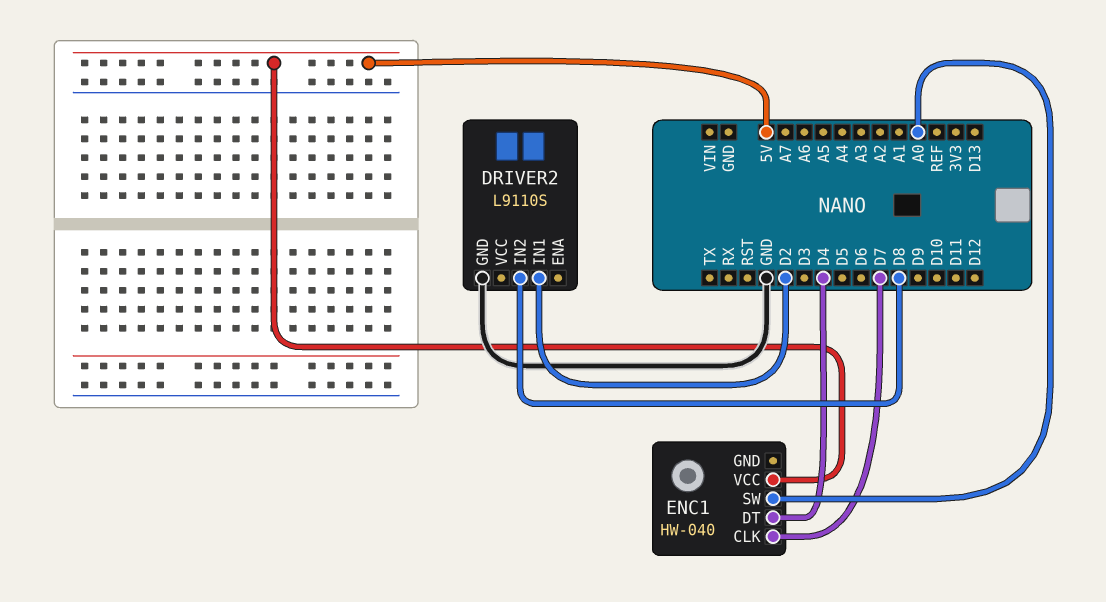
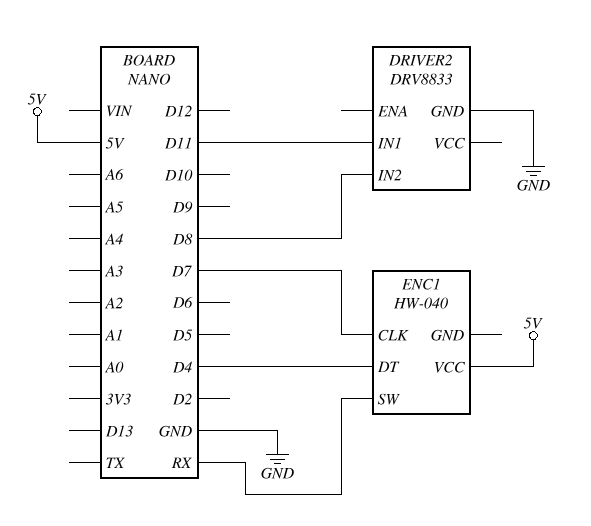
DRIVER2: L9110S -> DRV8833
DRIVER2 pin IN1: D2 -> D11
ENC1 pin SW: A0 -> RX

